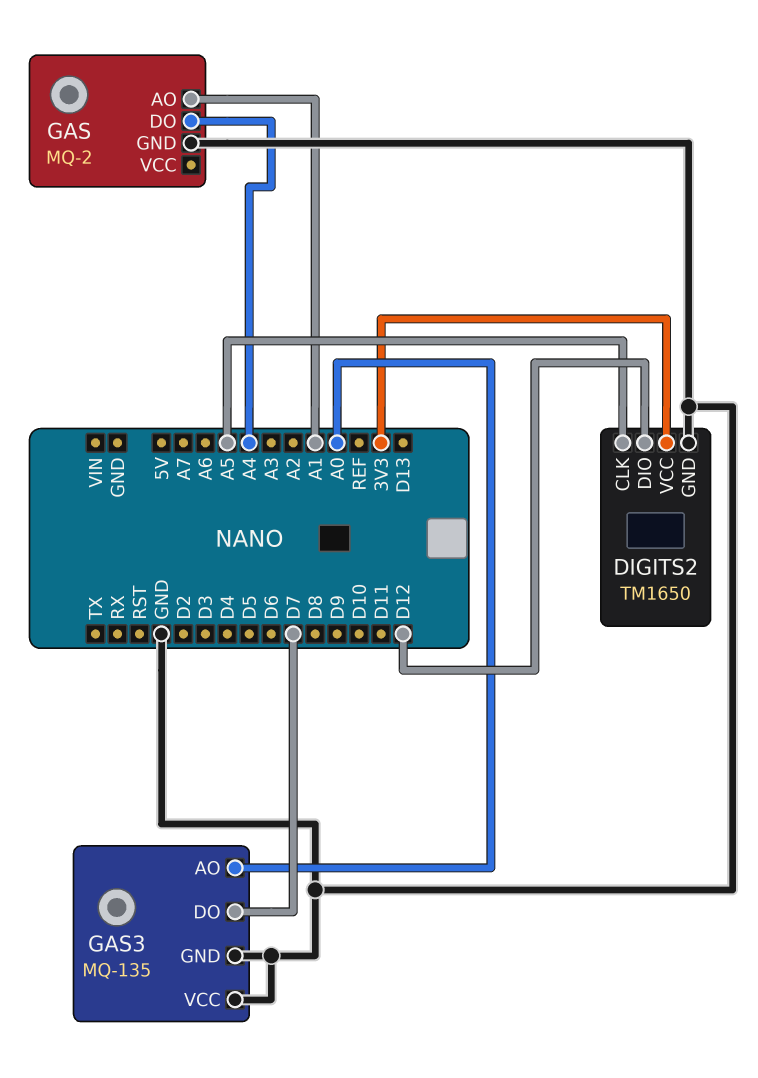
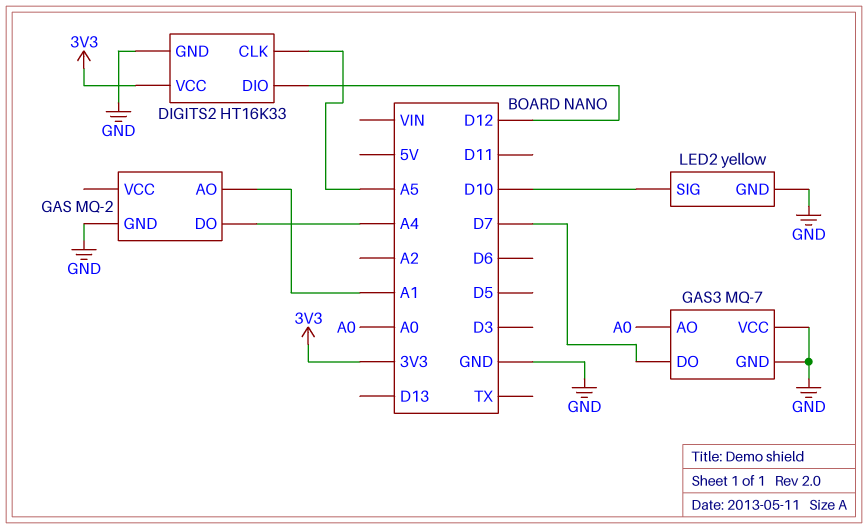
DIGITS2: TM1650 -> HT16K33
GAS3: MQ-135 -> MQ-7
LED2: none -> yellow
LED2 pin GND: none -> GND
LED2 pin SIG: none -> D10

